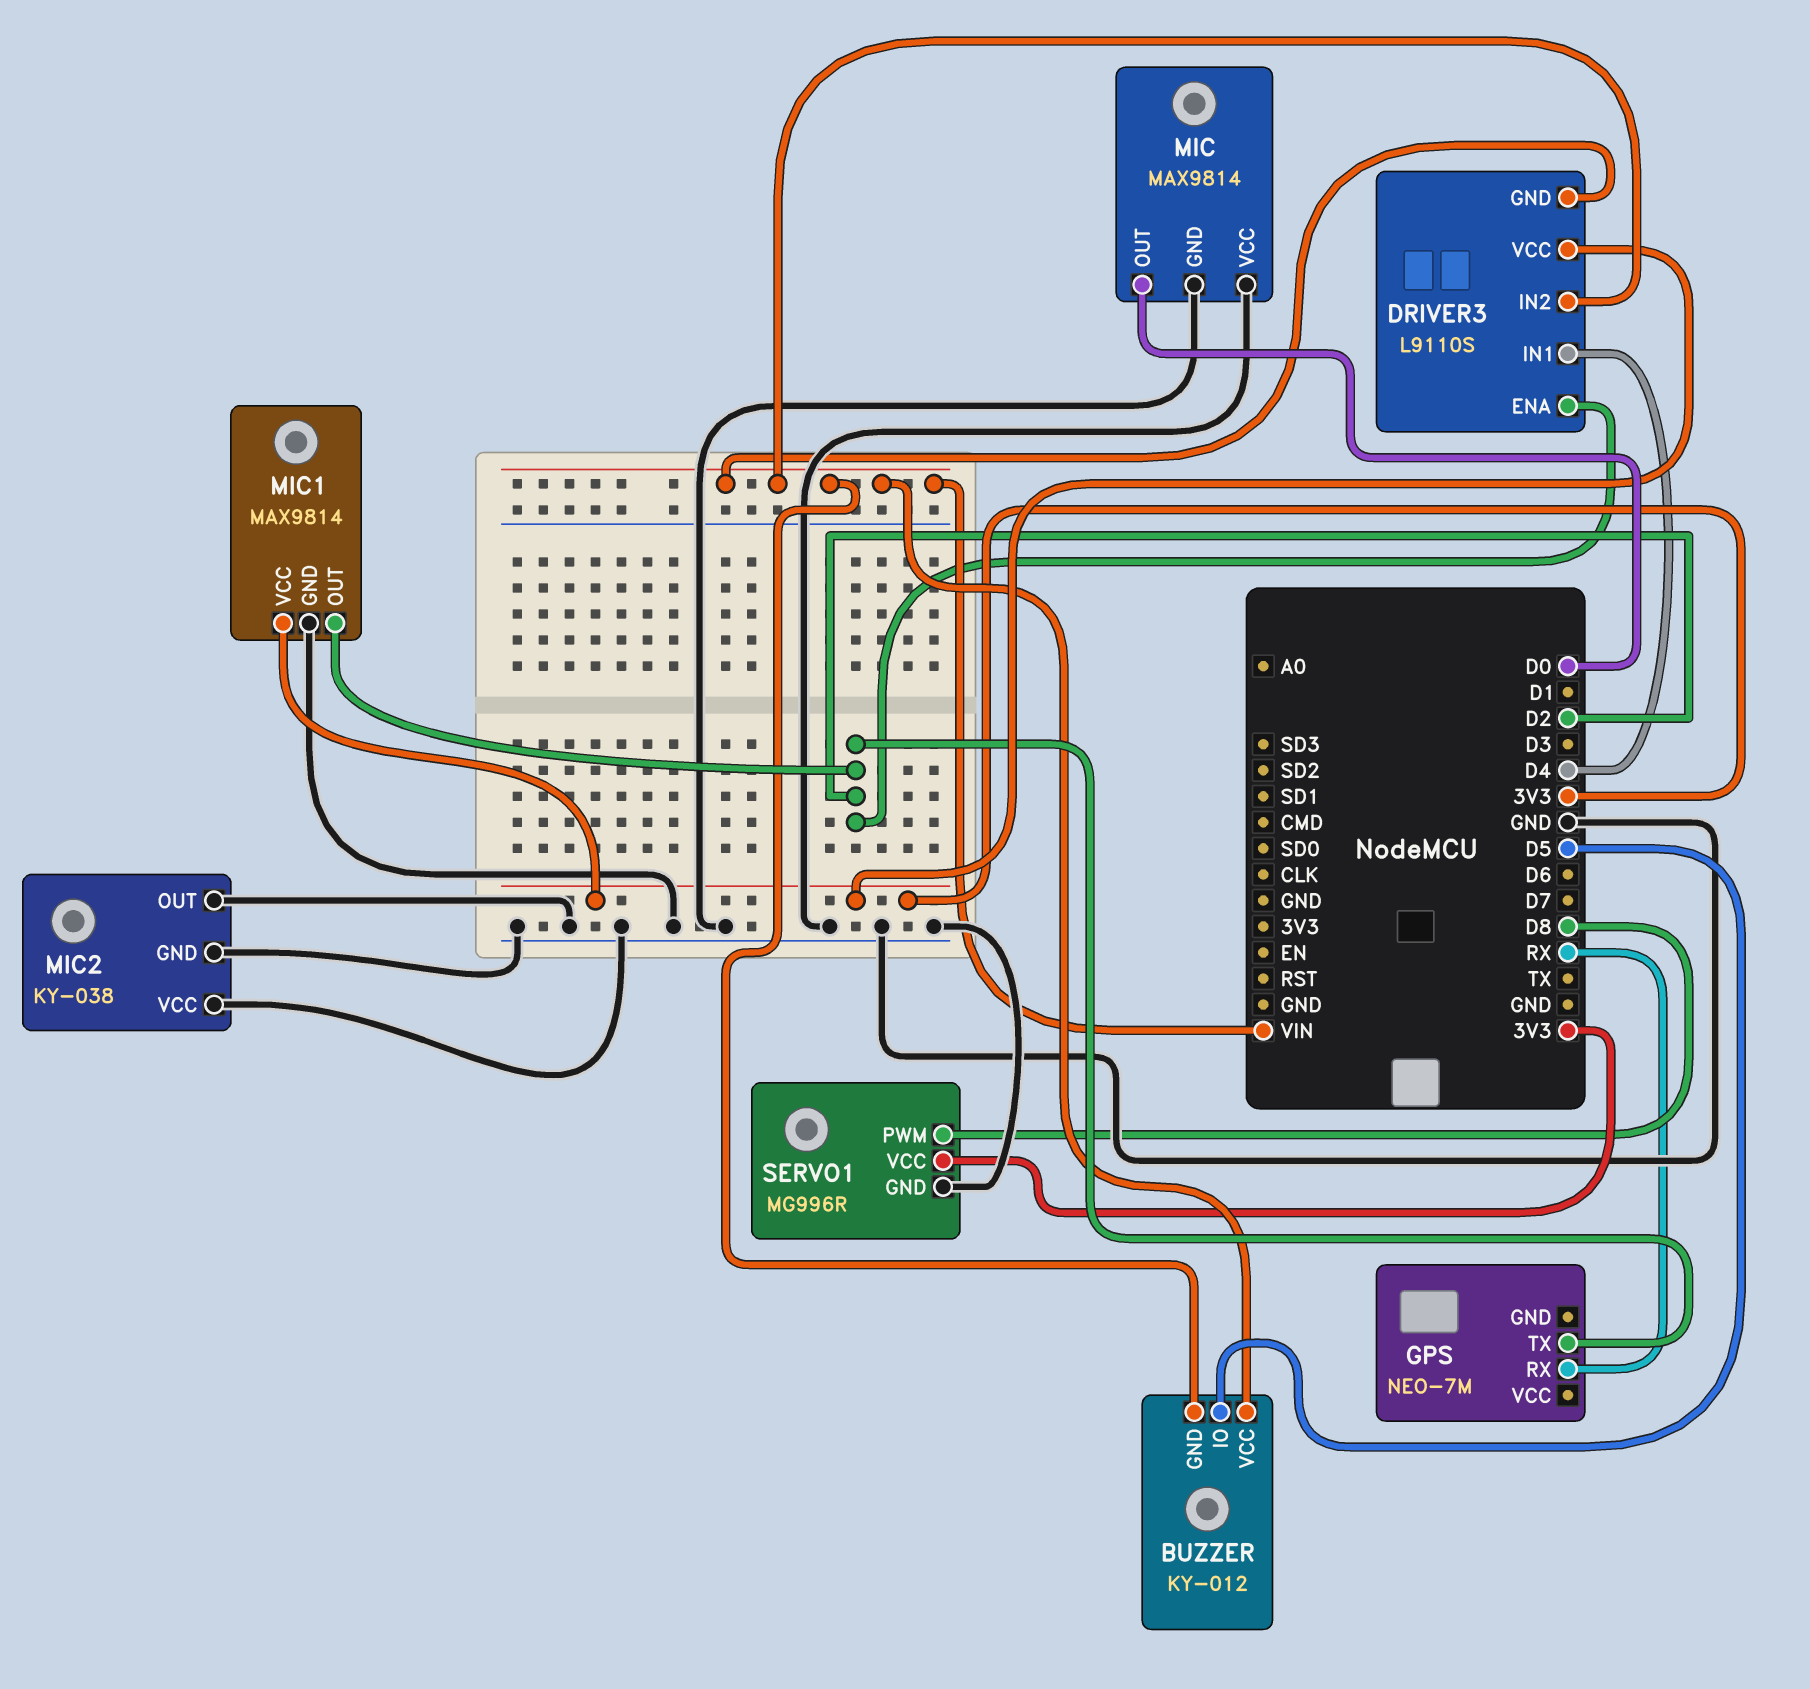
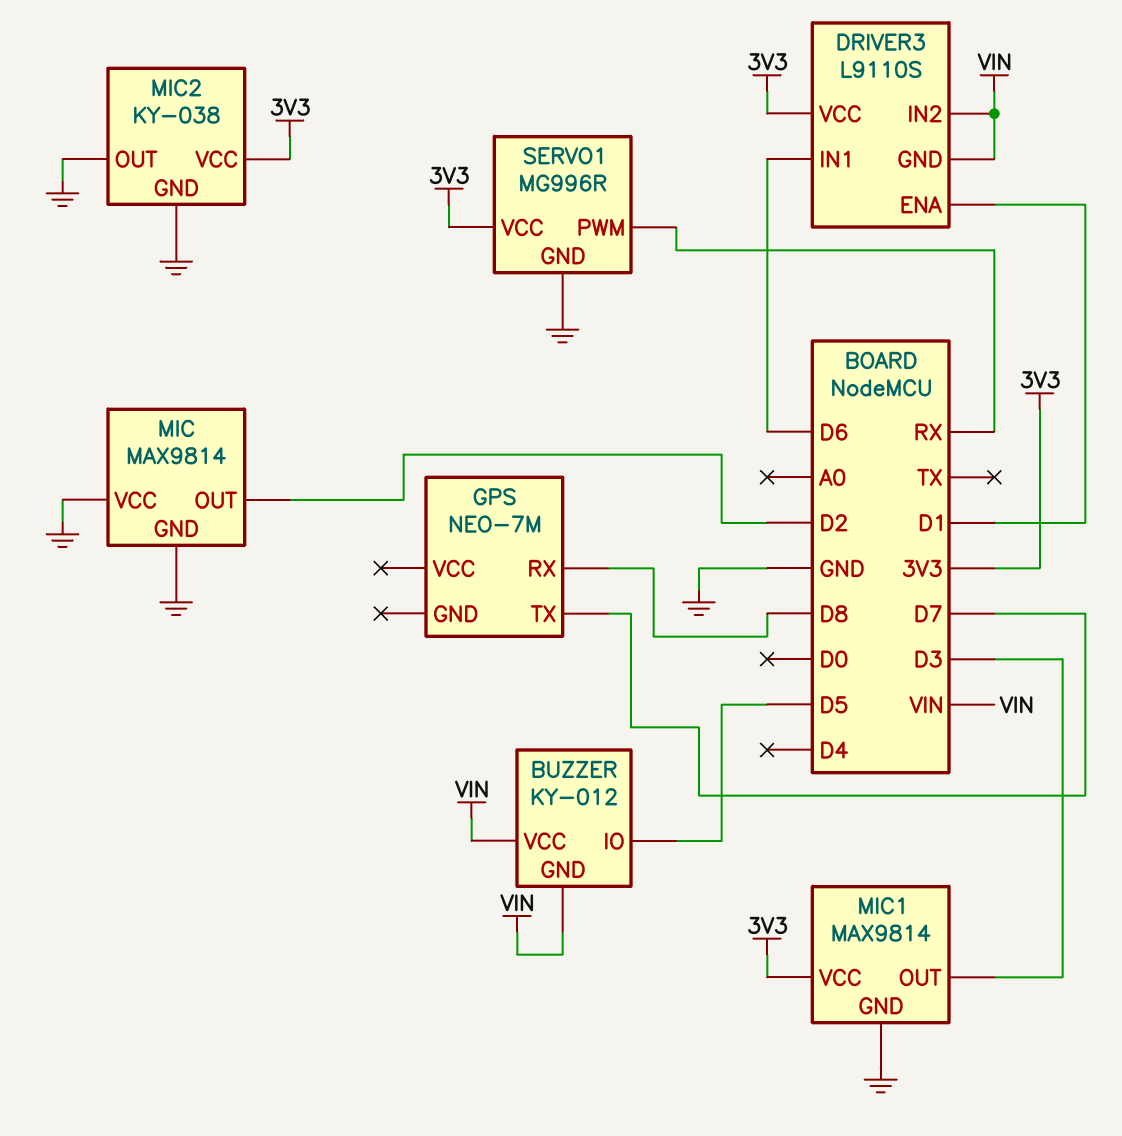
DRIVER3 pin ENA: D2 -> D1
DRIVER3 pin IN1: D4 -> D6
GPS pin RX: RX -> D8
GPS pin TX: D2 -> D7
MIC pin OUT: D0 -> D2
MIC1 pin OUT: D2 -> D3
MIC2 pin VCC: GND -> 3V3
SERVO1 pin PWM: D8 -> RX

